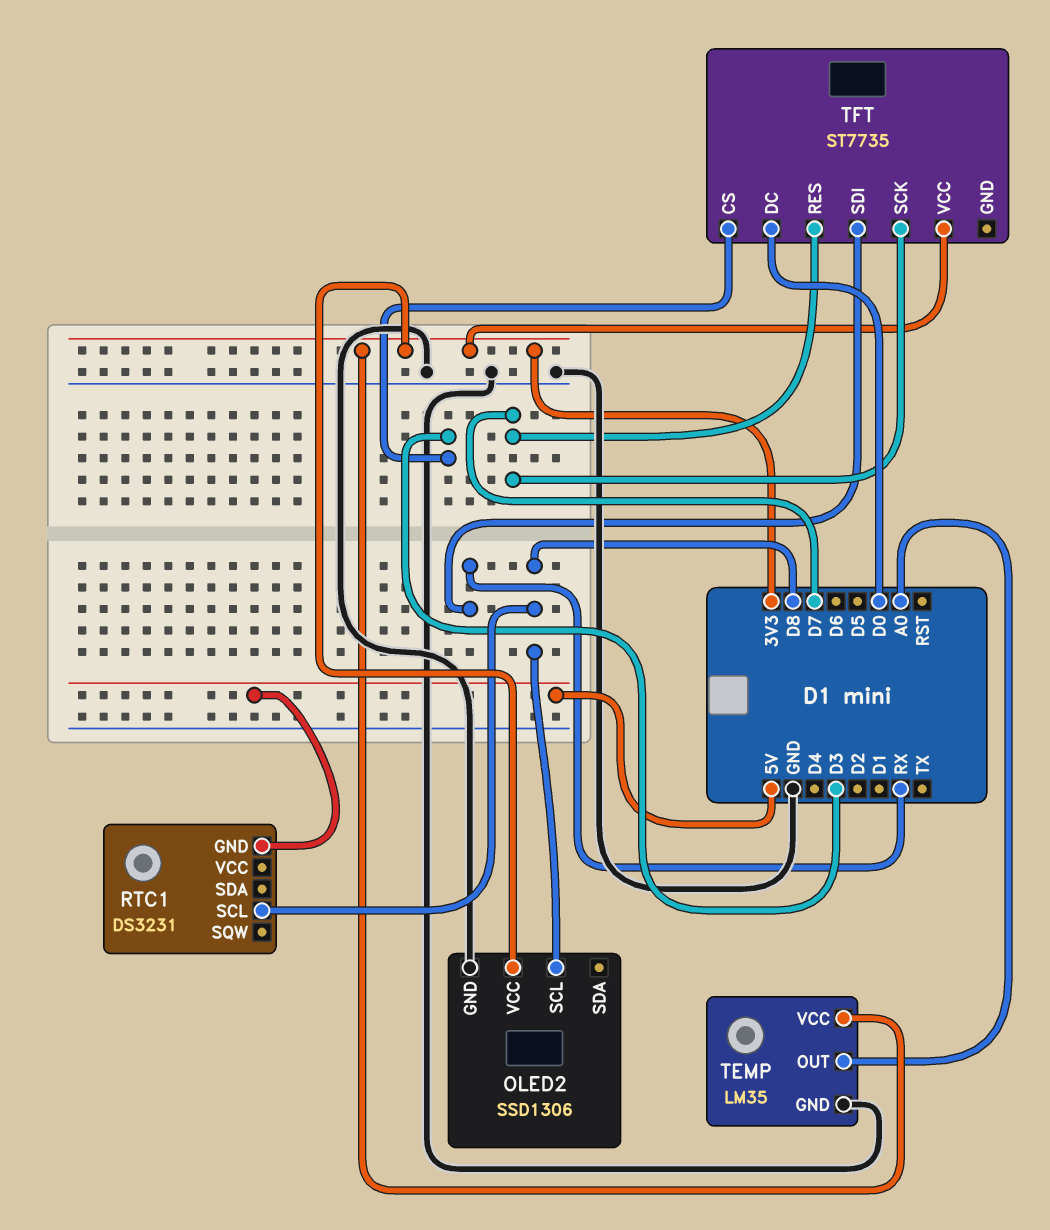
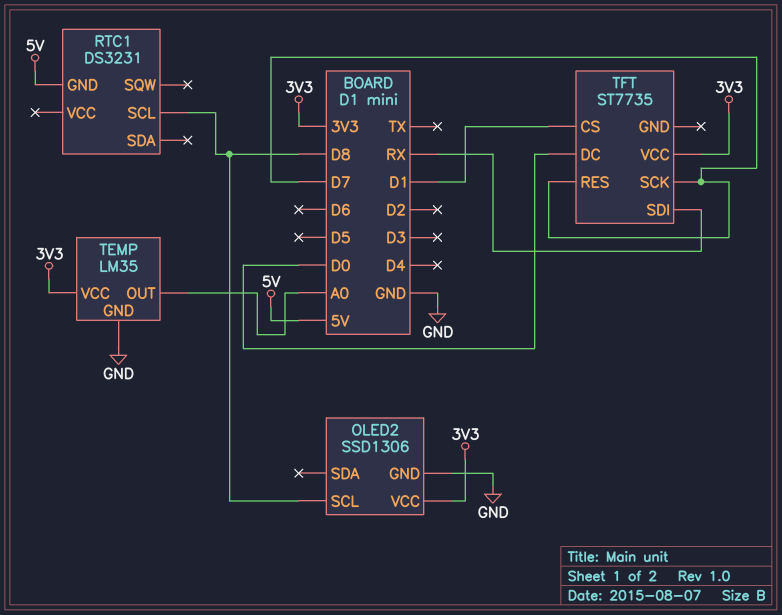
TFT pin CS: D3 -> D1

